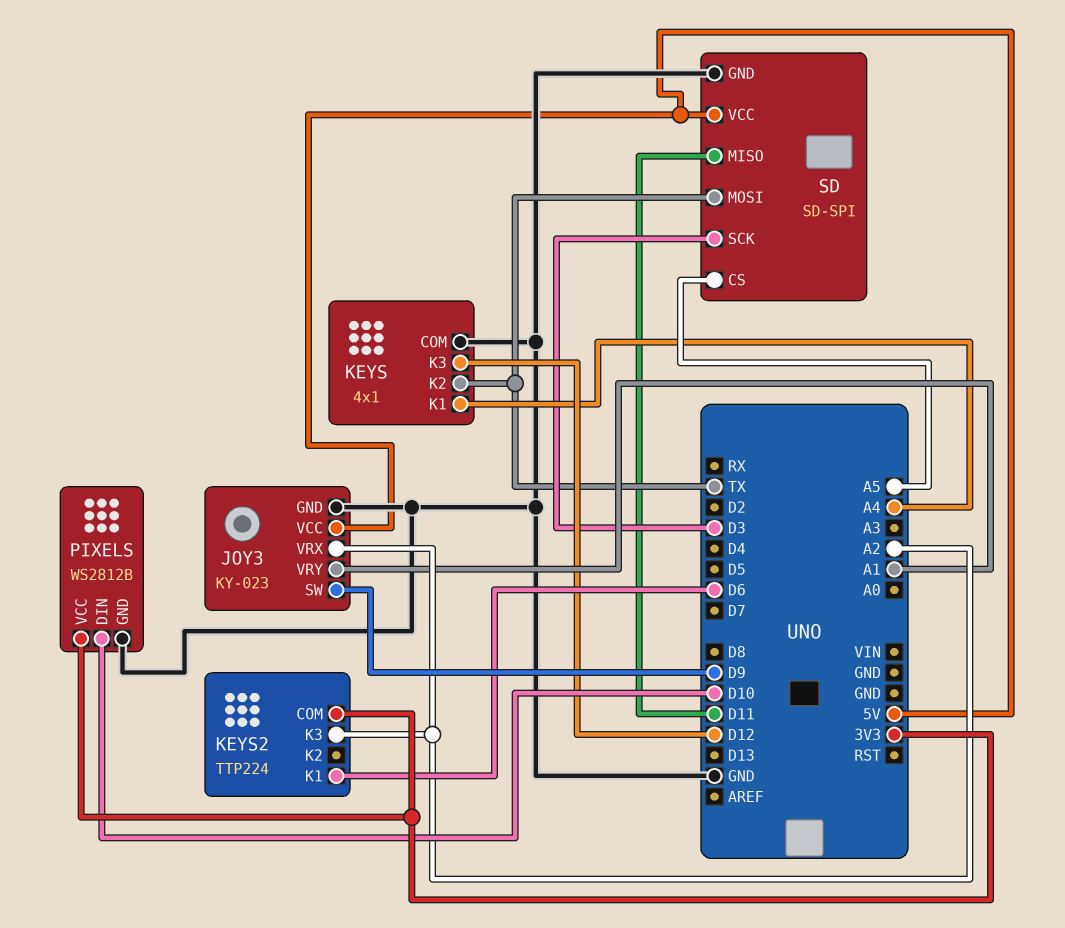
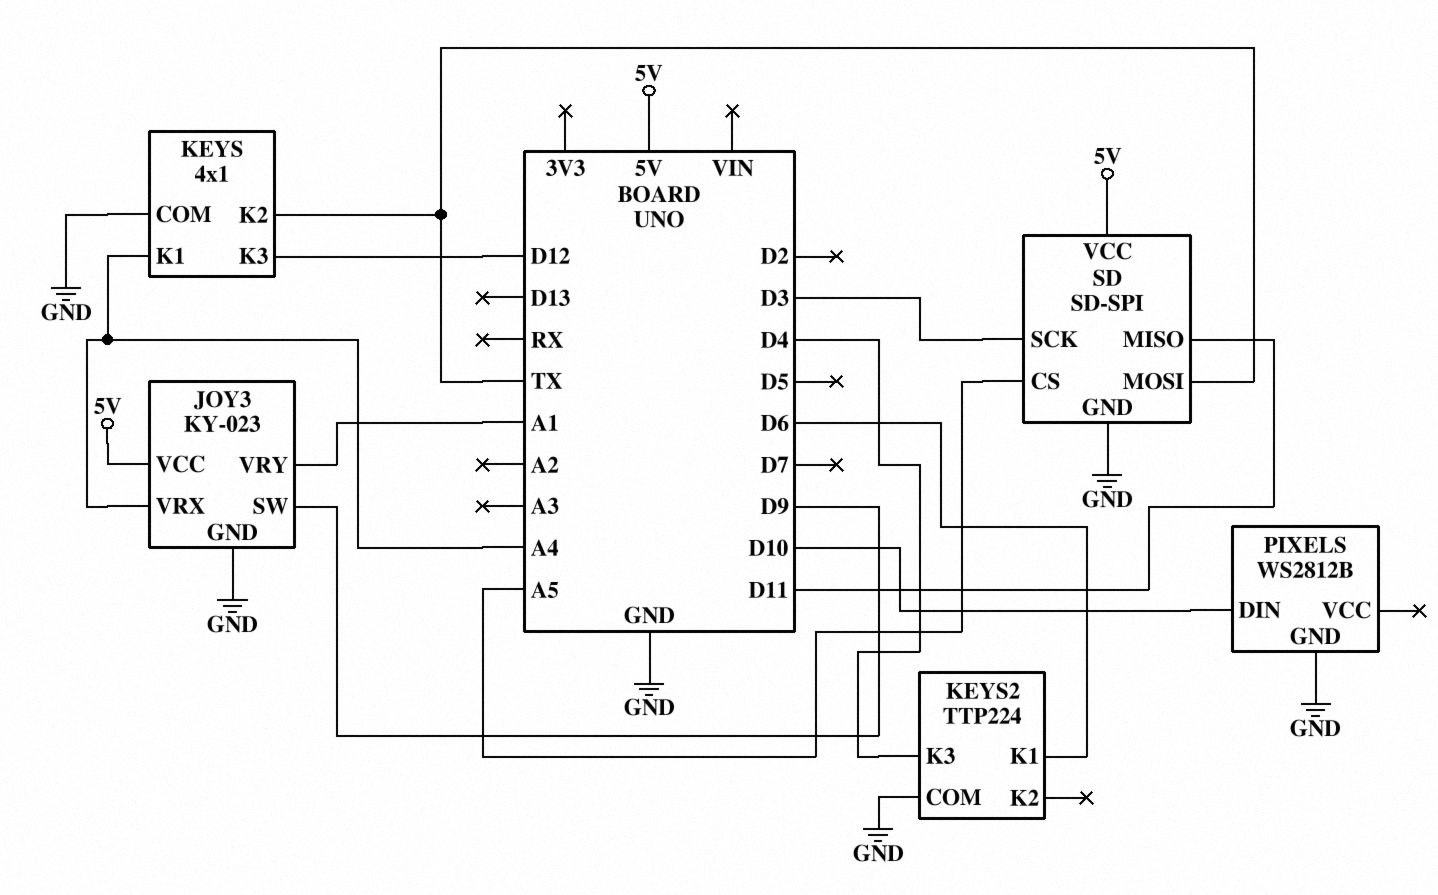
JOY3 pin VRX: A2 -> A4
KEYS2 pin COM: 3V3 -> GND
KEYS2 pin K3: A2 -> D4
PIXELS pin VCC: 3V3 -> none

